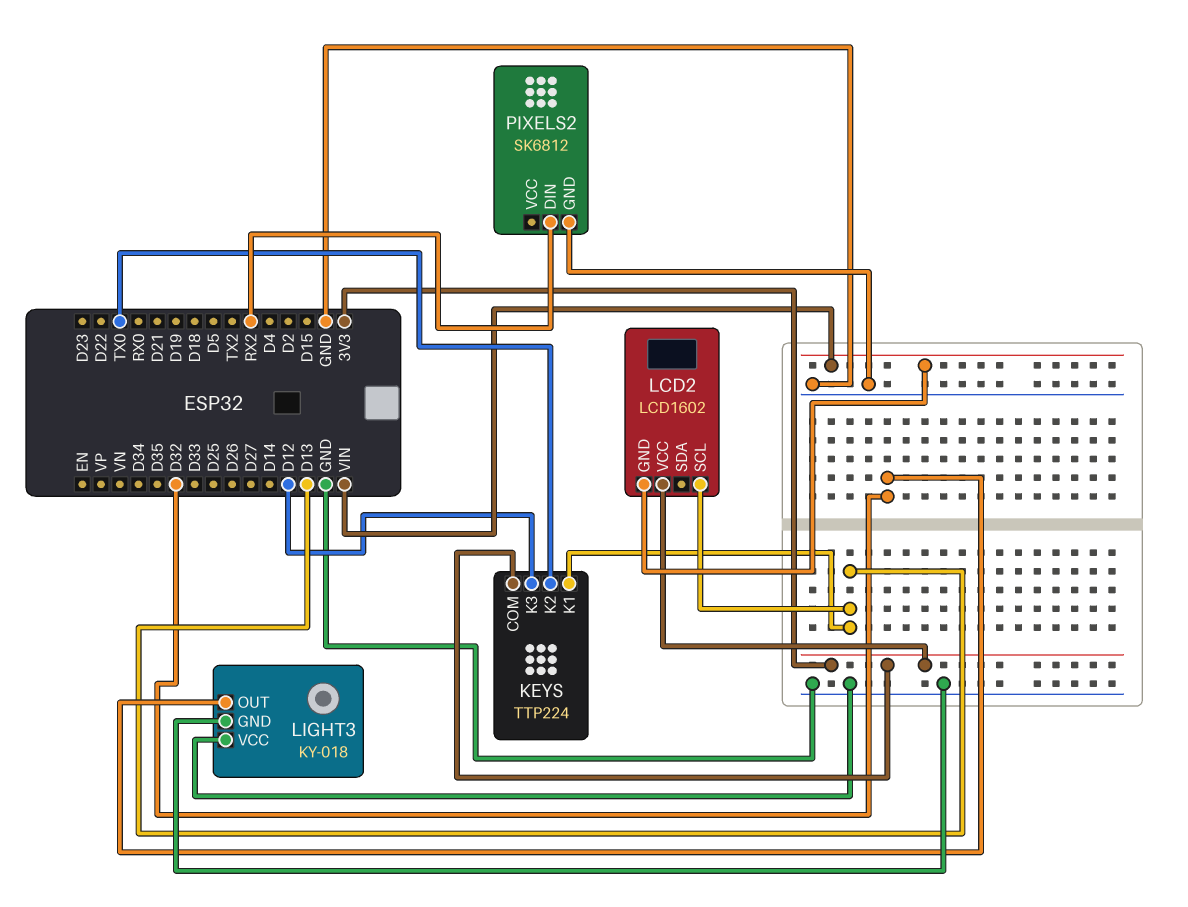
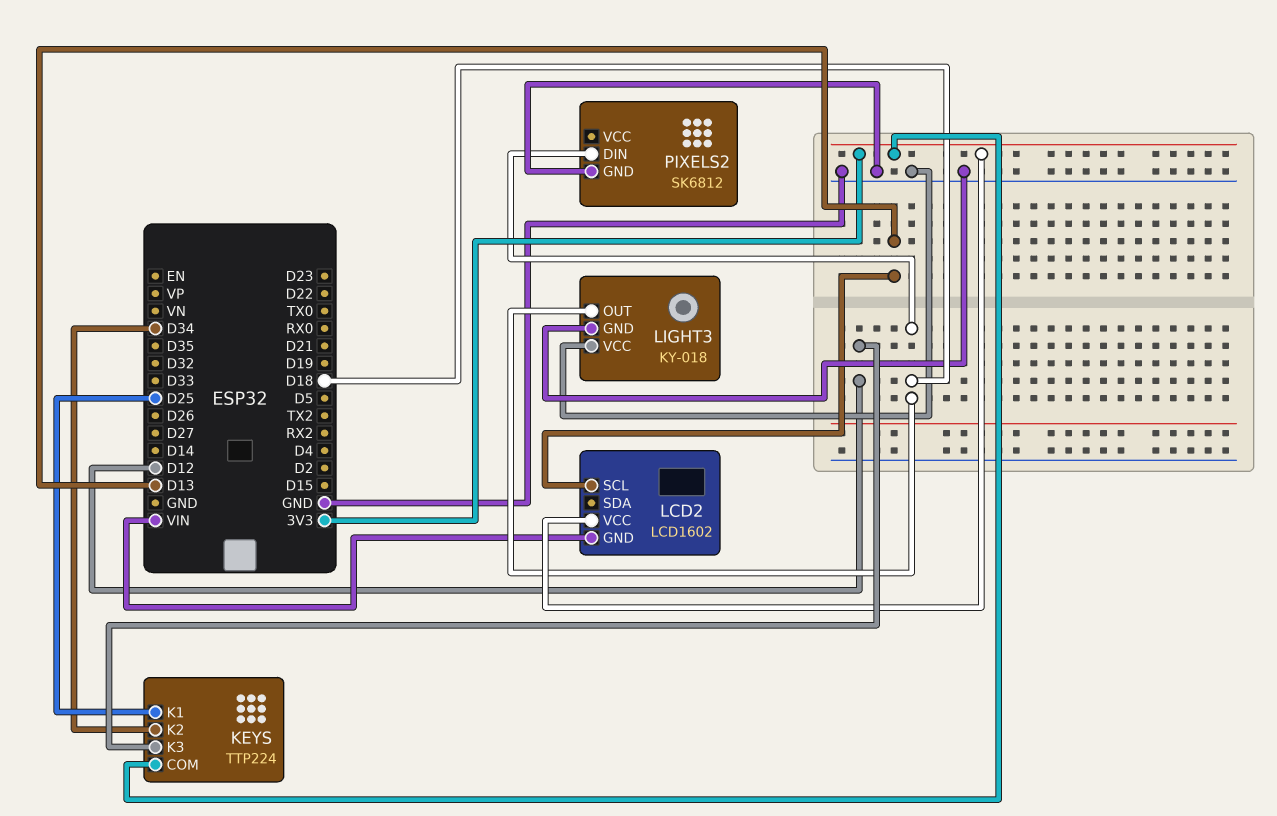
KEYS pin K1: D13 -> D25
KEYS pin K2: TX0 -> D34
LIGHT3 pin OUT: D32 -> D18
PIXELS2 pin DIN: RX2 -> D18

